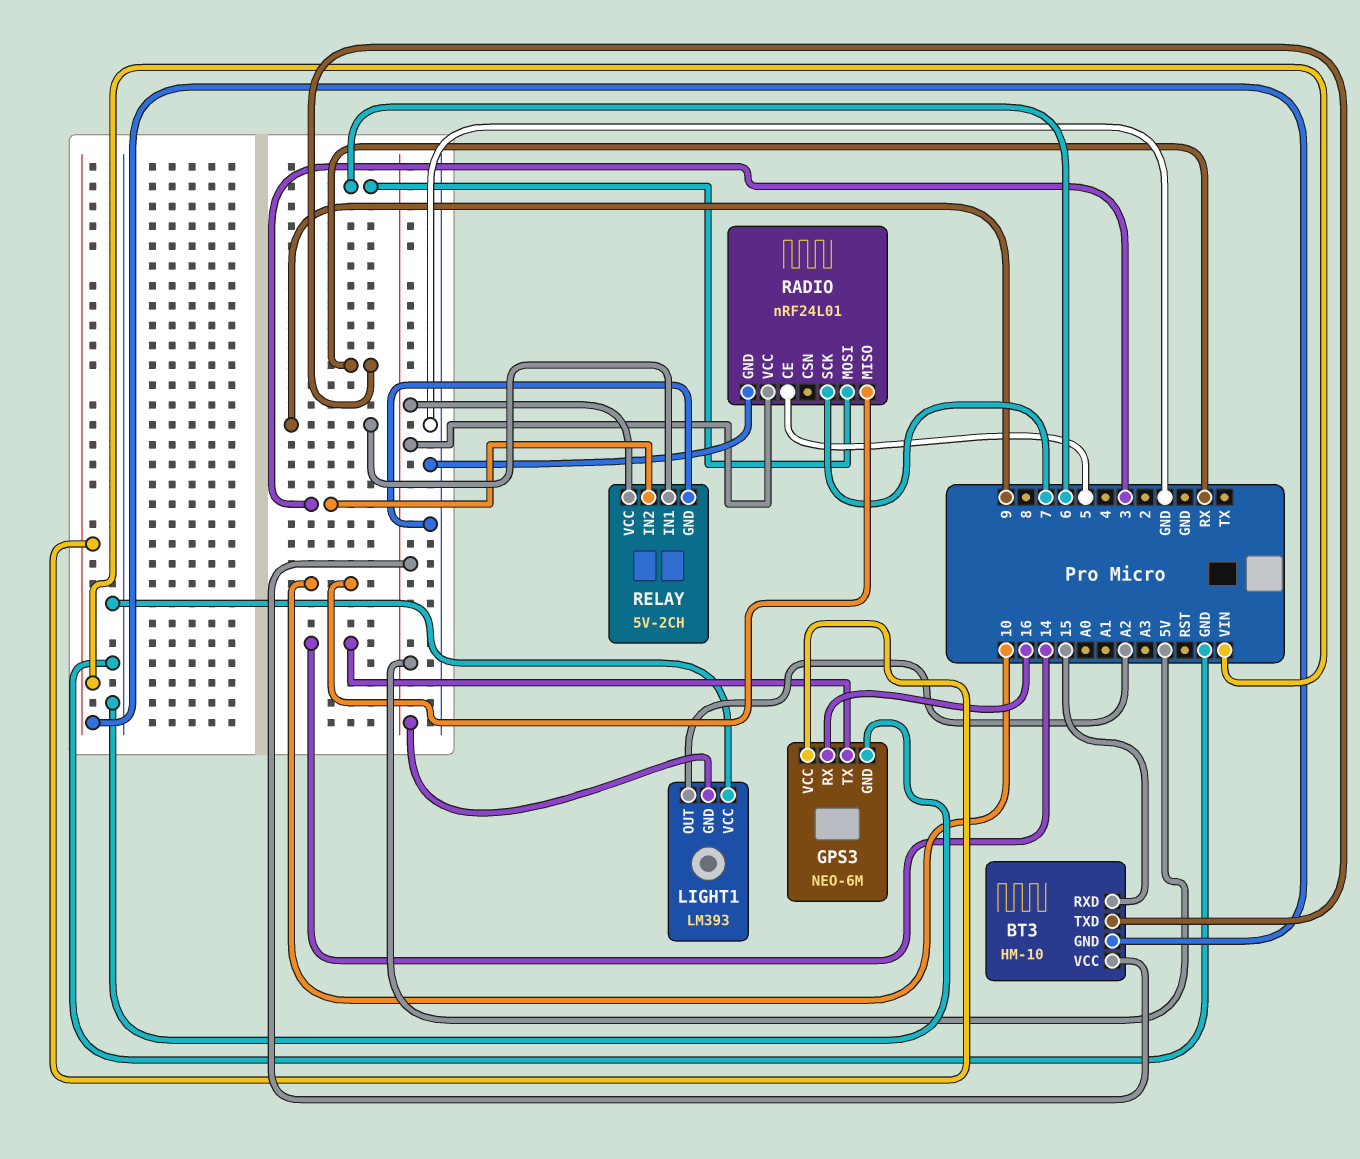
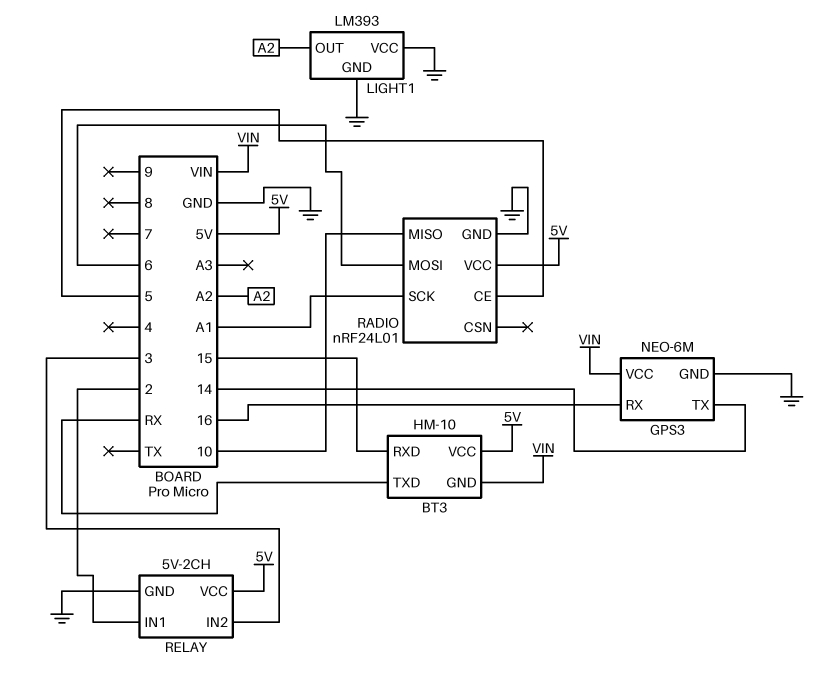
LIGHT1 pin GND: 5V -> GND
RADIO pin SCK: 7 -> A1
RELAY pin IN1: 9 -> 2

